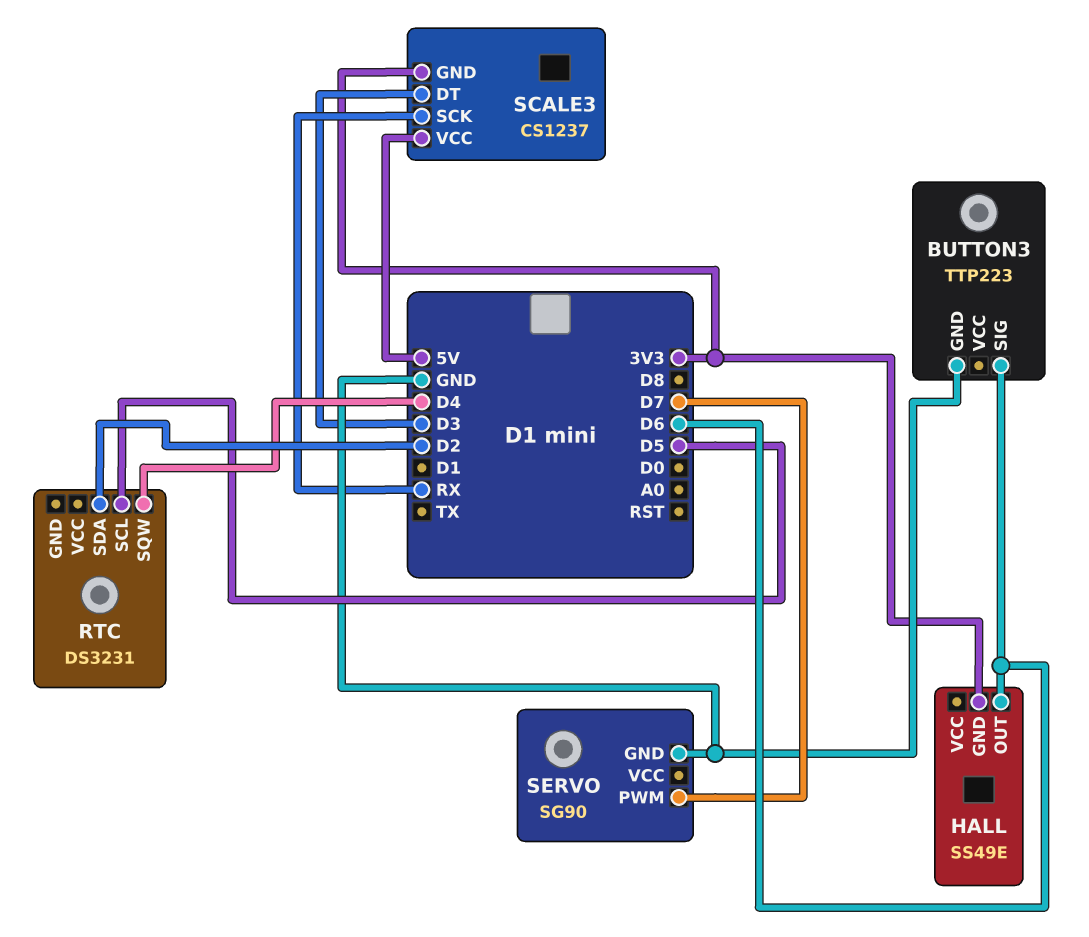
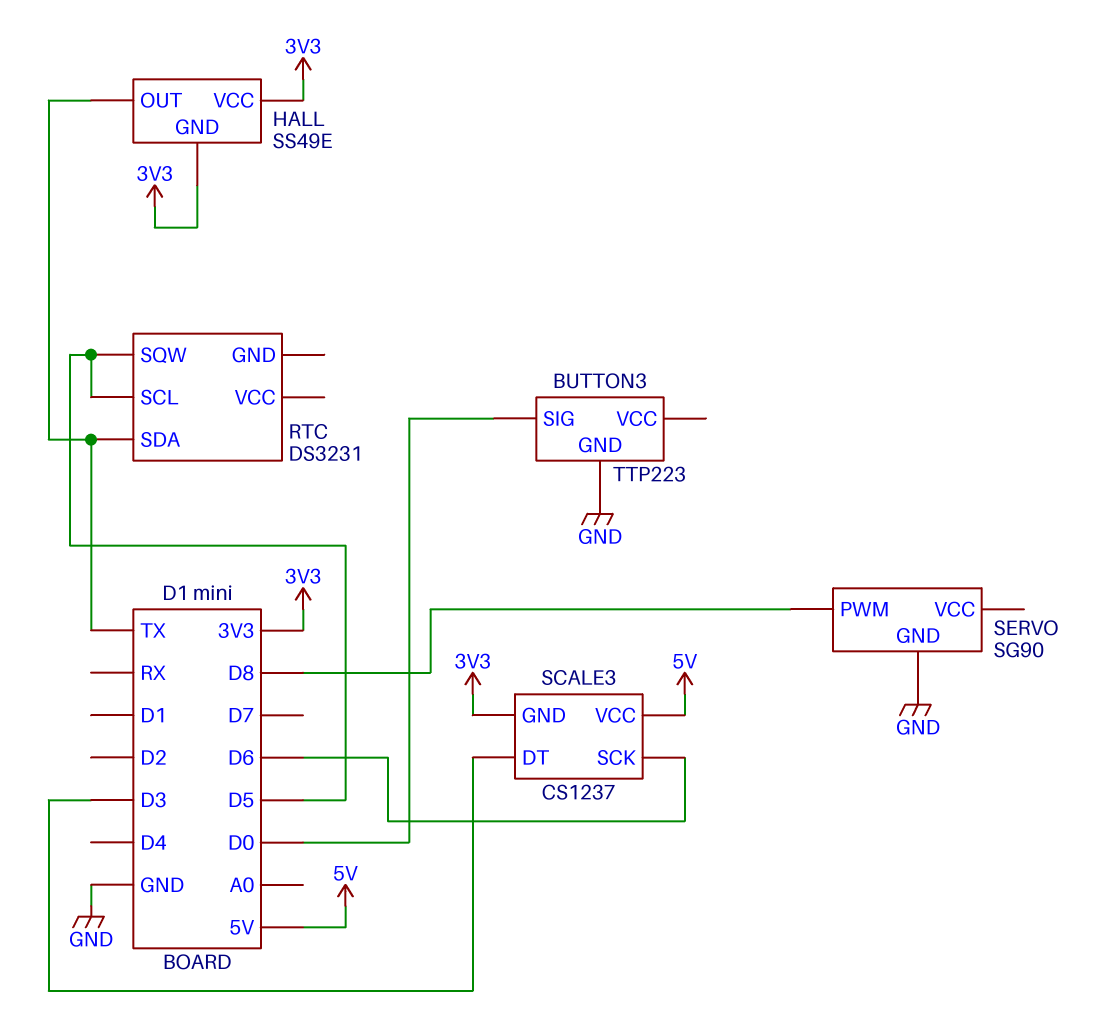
BUTTON3 pin SIG: D6 -> D0
HALL pin OUT: D6 -> TX
HALL pin VCC: none -> 3V3
RTC pin SDA: D2 -> TX
RTC pin SQW: D4 -> D5
SCALE3 pin SCK: RX -> D6
SERVO pin PWM: D7 -> D8

